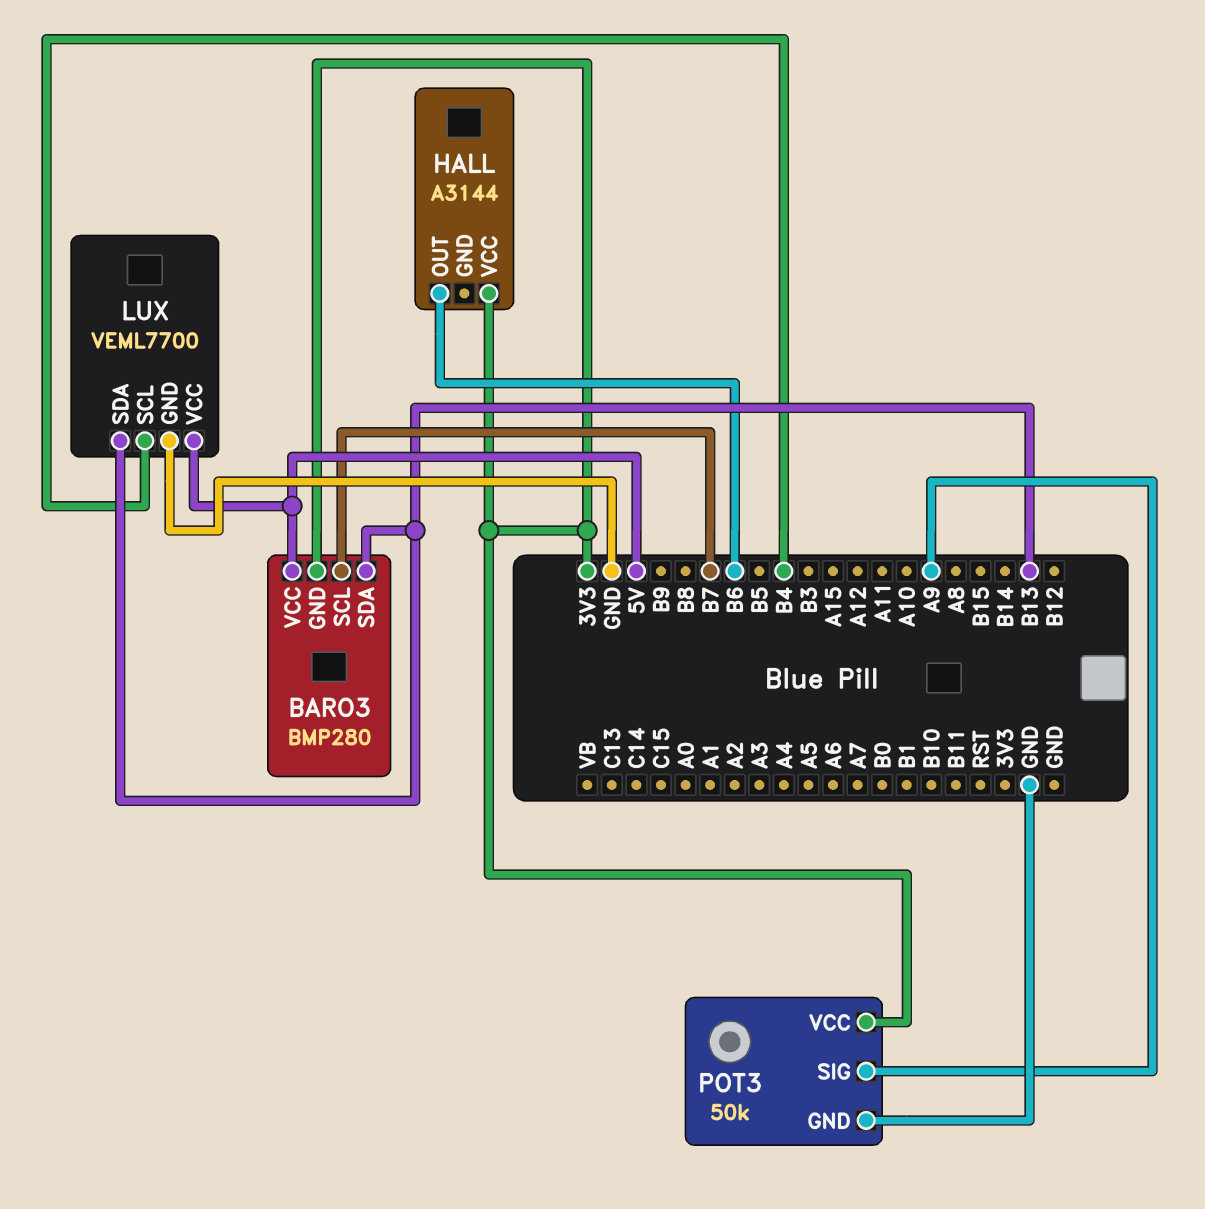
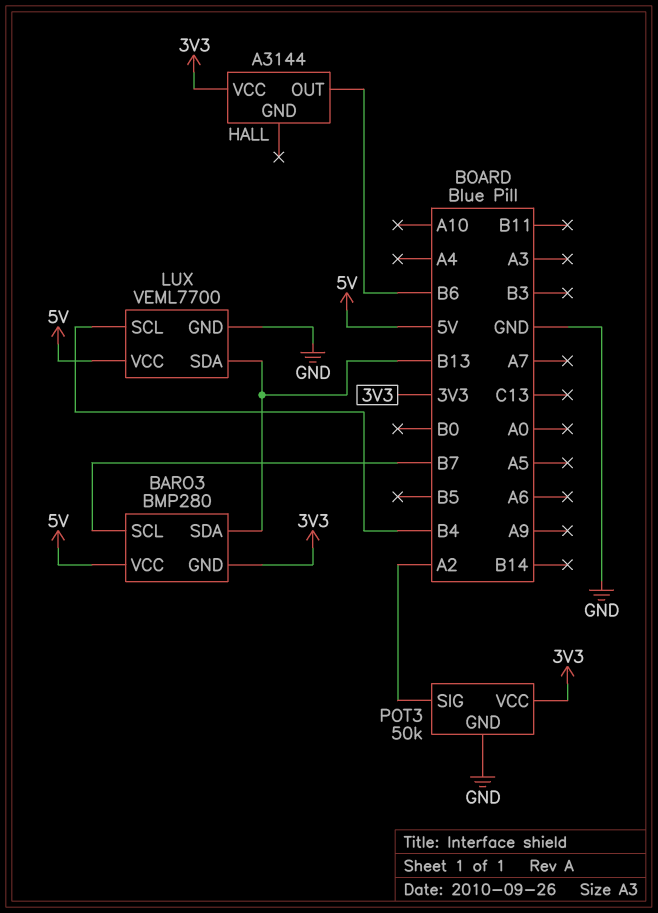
POT3 pin SIG: A9 -> A2

